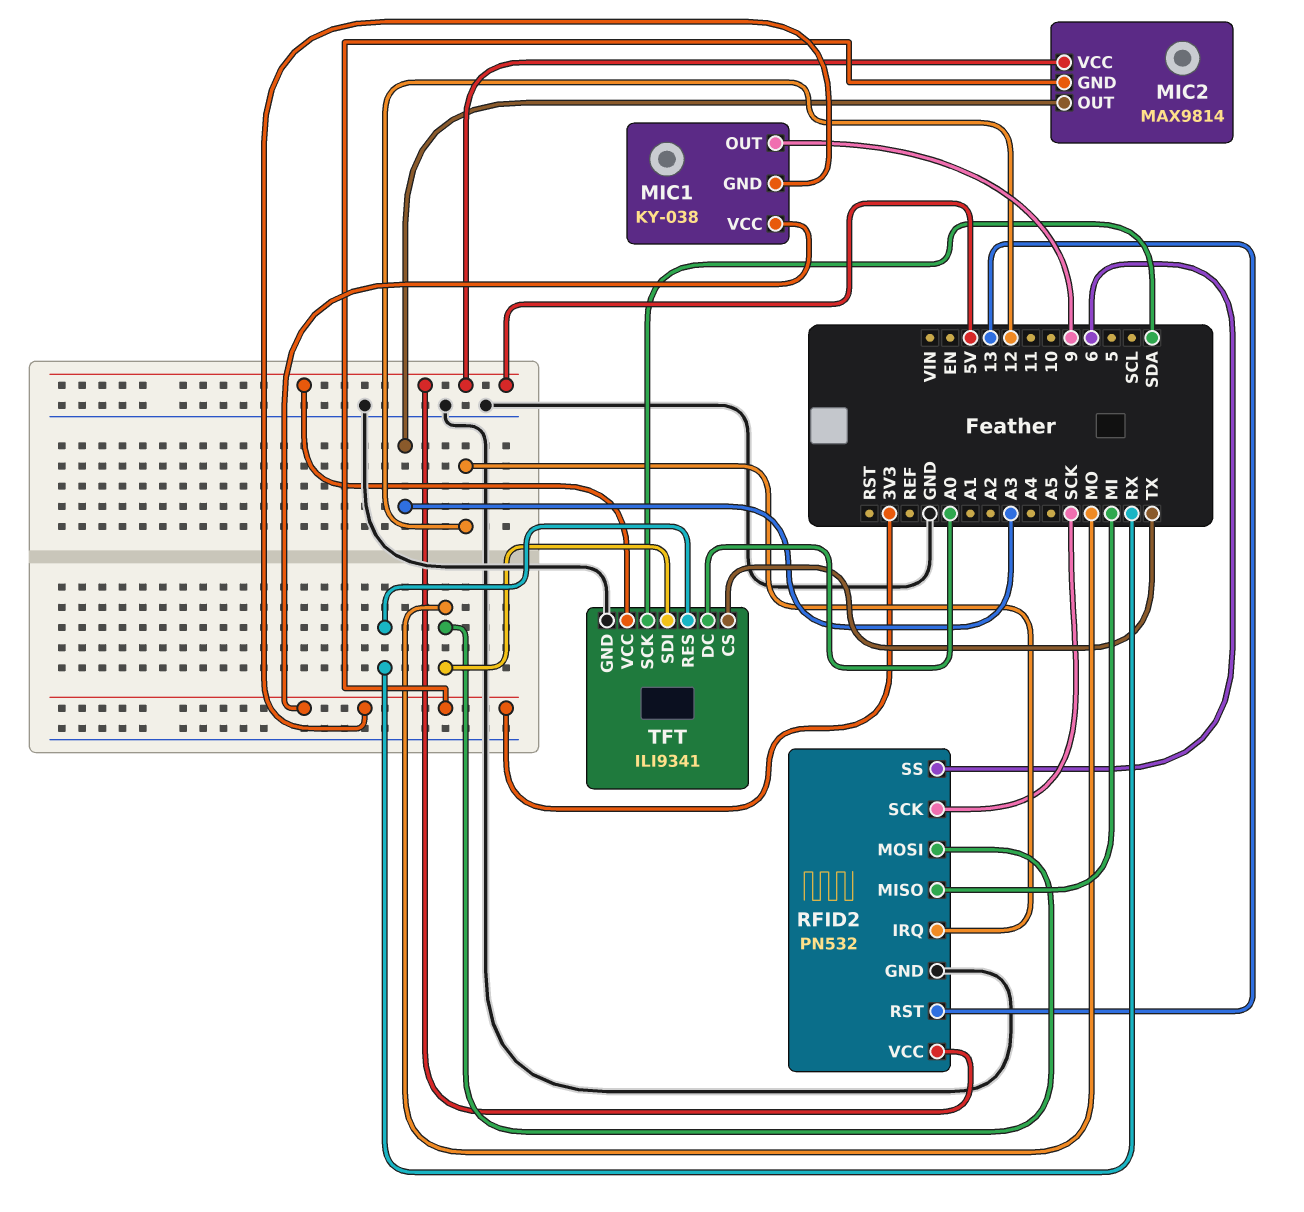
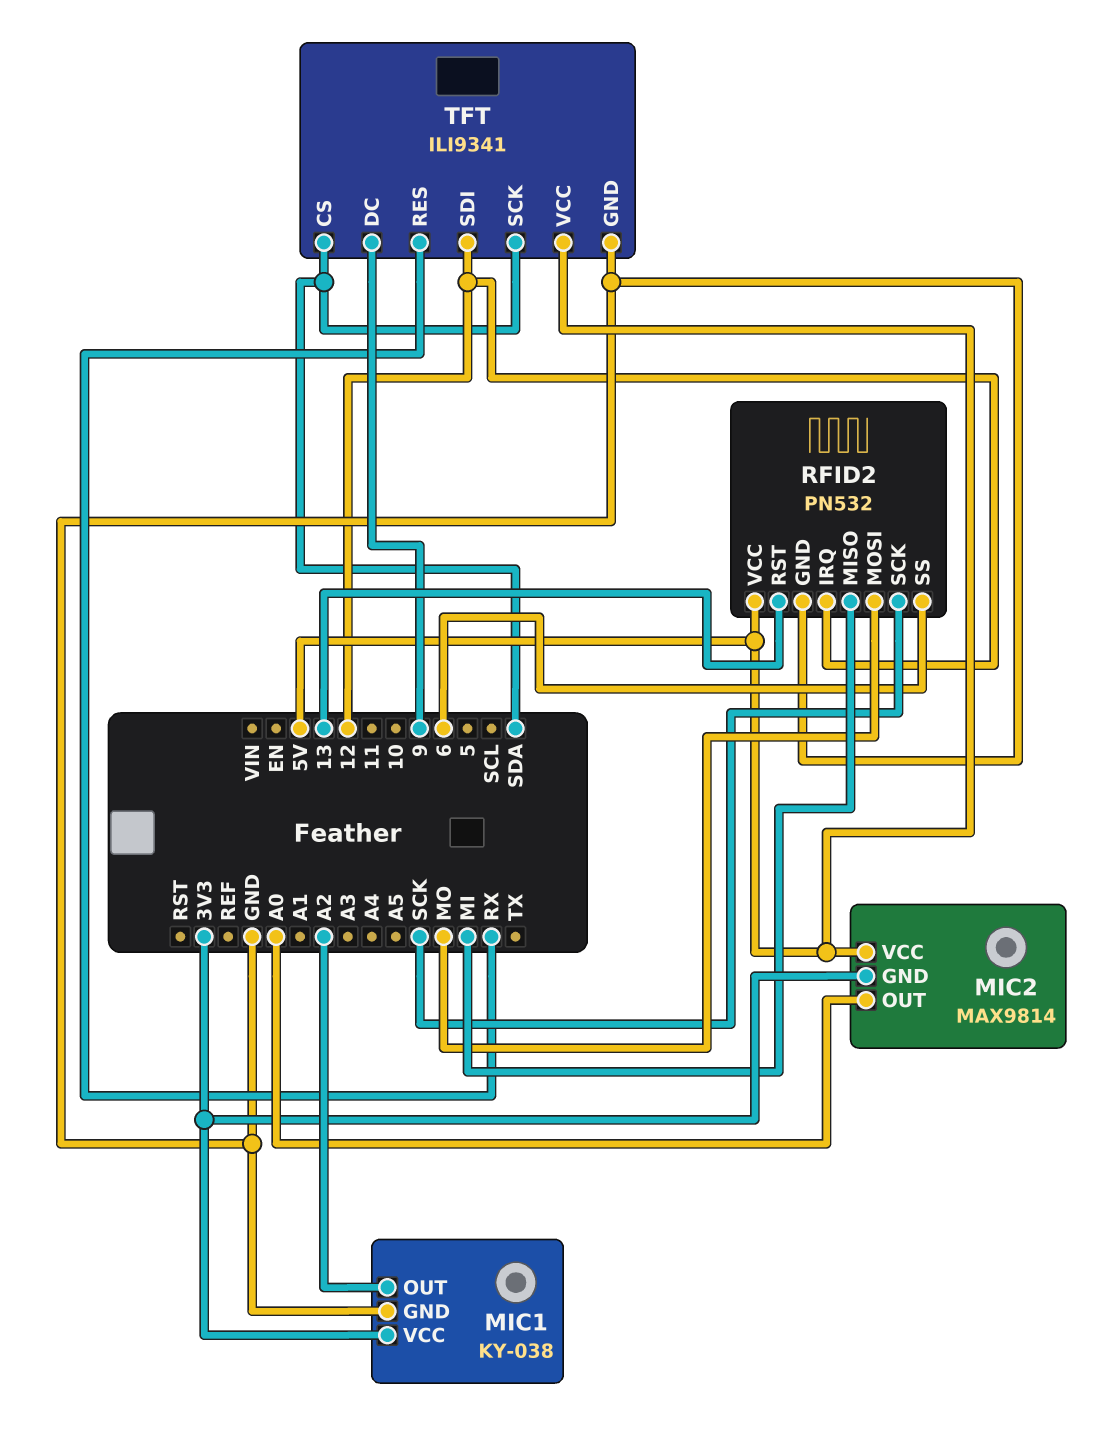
MIC1 pin GND: 3V3 -> GND
MIC1 pin OUT: 9 -> A2
MIC2 pin OUT: A3 -> A0
TFT pin CS: TX -> SDA
TFT pin DC: A0 -> 9
TFT pin SDI: MO -> 12

